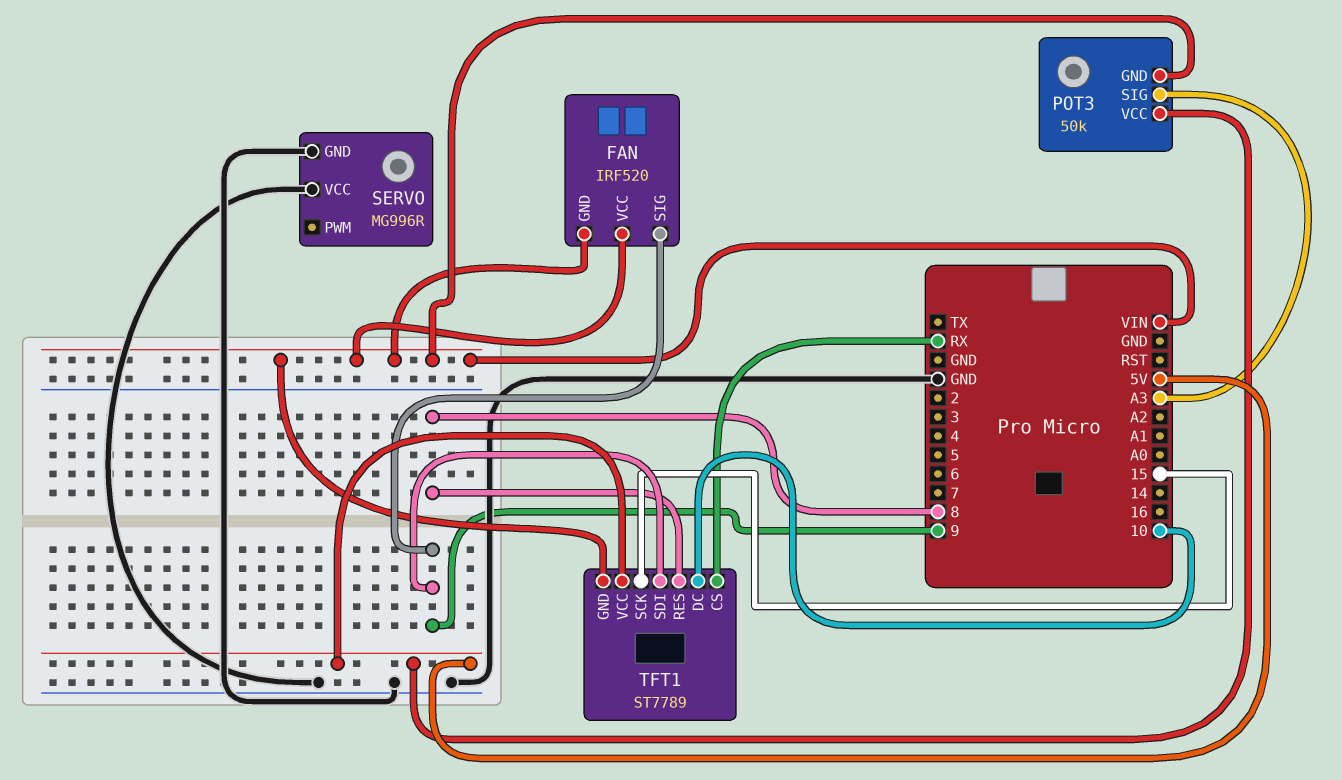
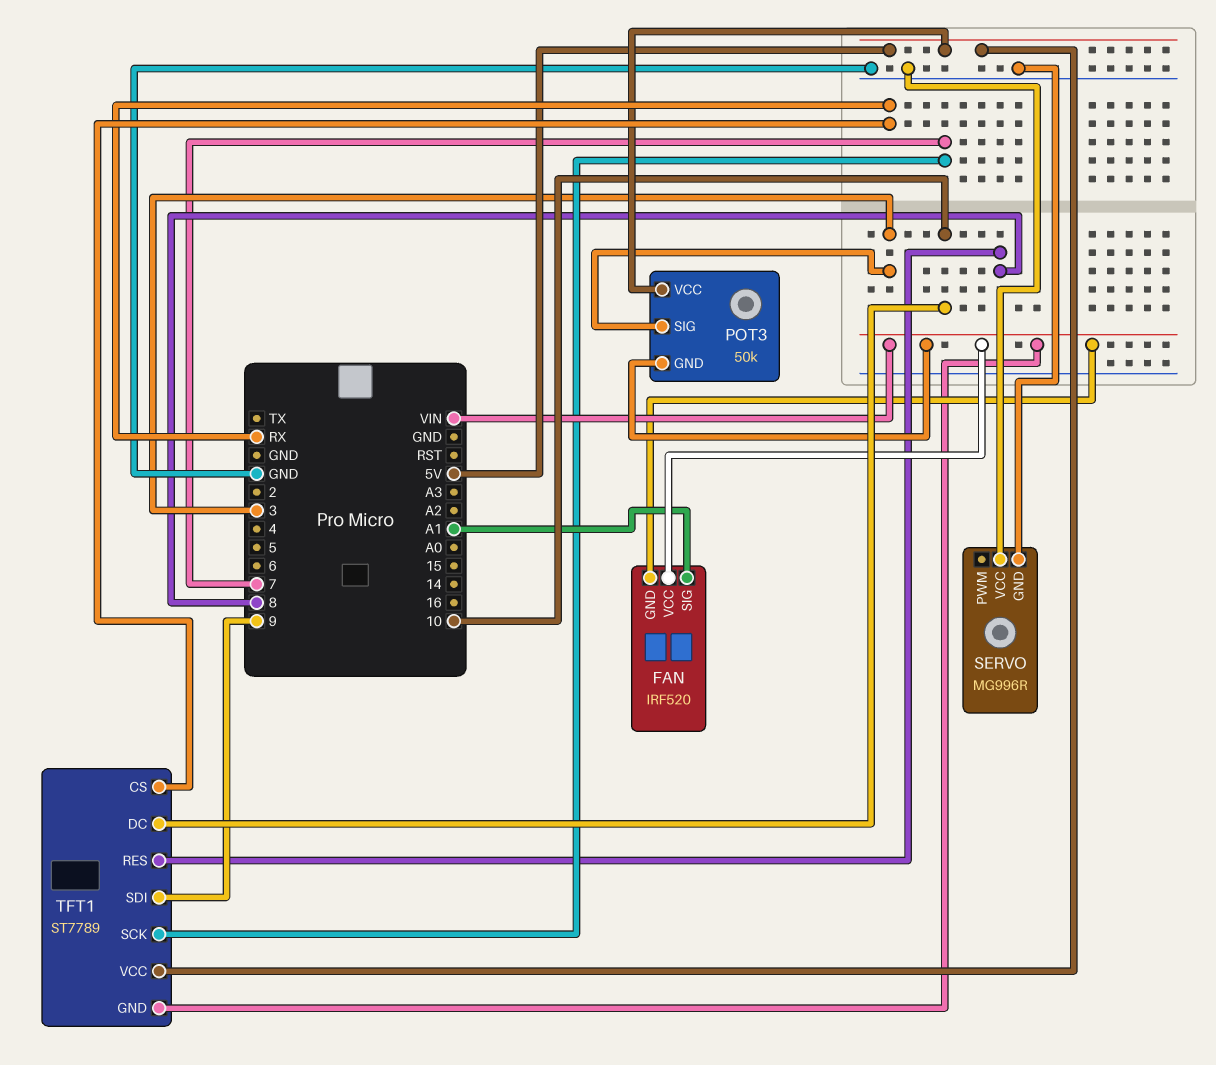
FAN pin SIG: 9 -> A1
POT3 pin SIG: A3 -> 3
TFT1 pin SCK: 15 -> 7

